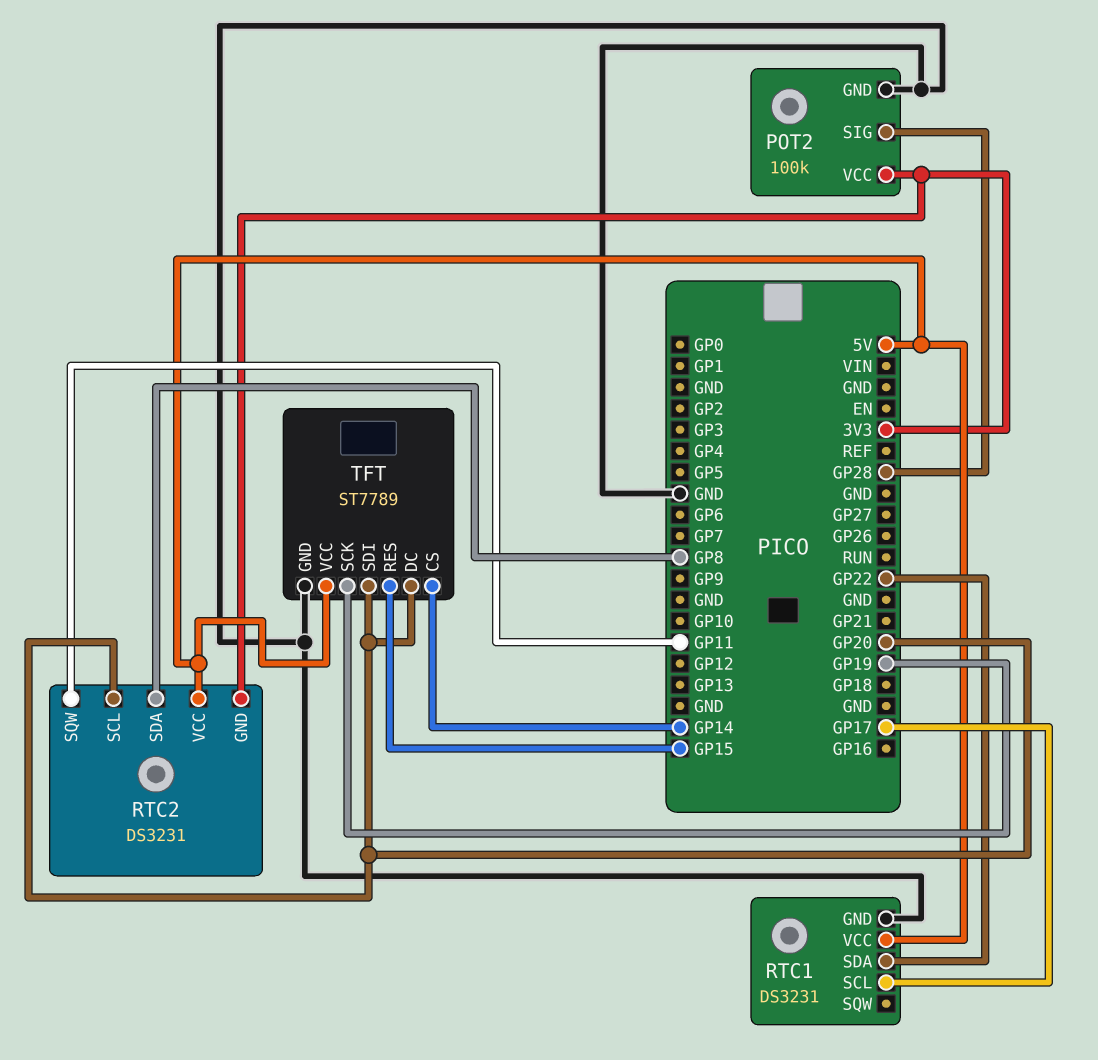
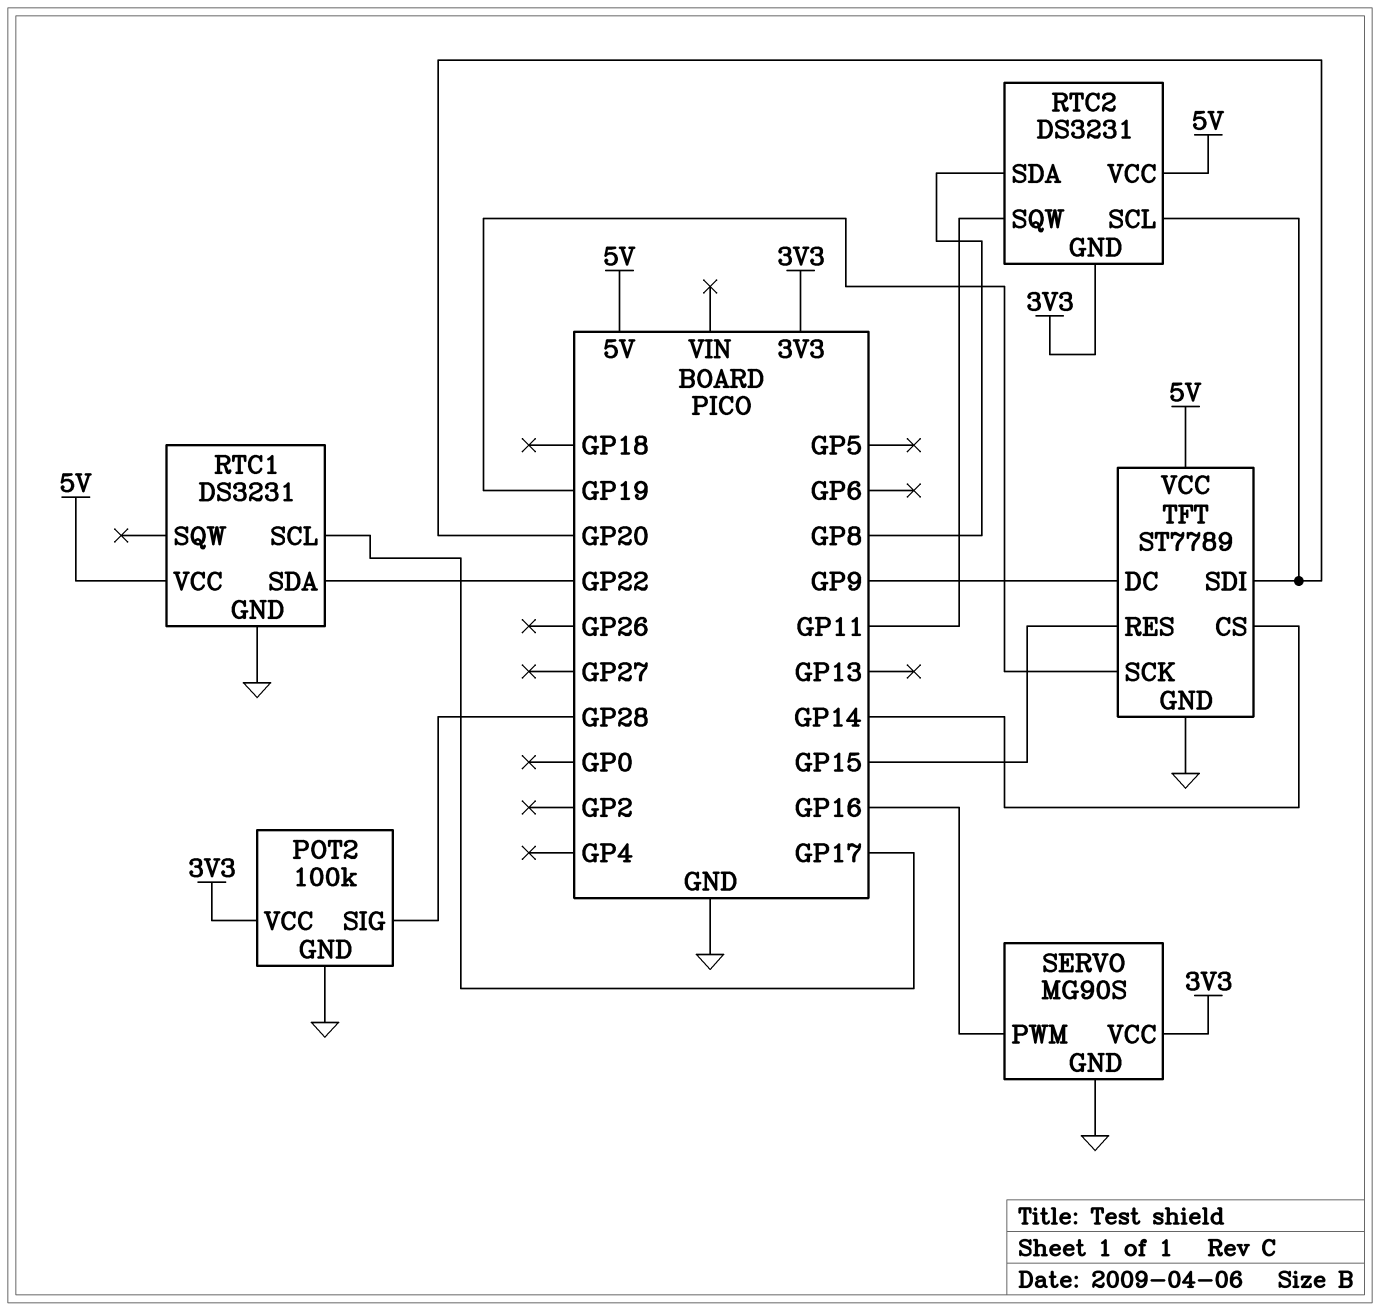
SERVO: none -> MG90S
SERVO pin GND: none -> GND
SERVO pin PWM: none -> GP16
SERVO pin VCC: none -> 3V3
TFT pin DC: GP20 -> GP9

